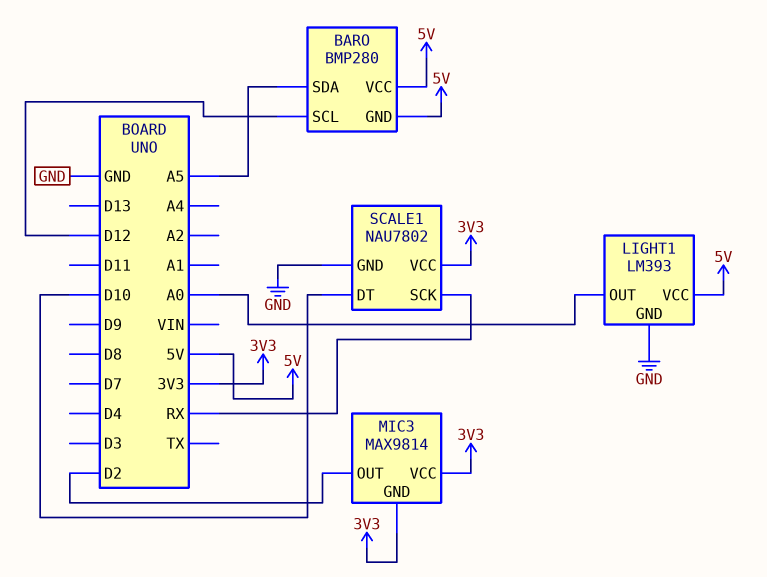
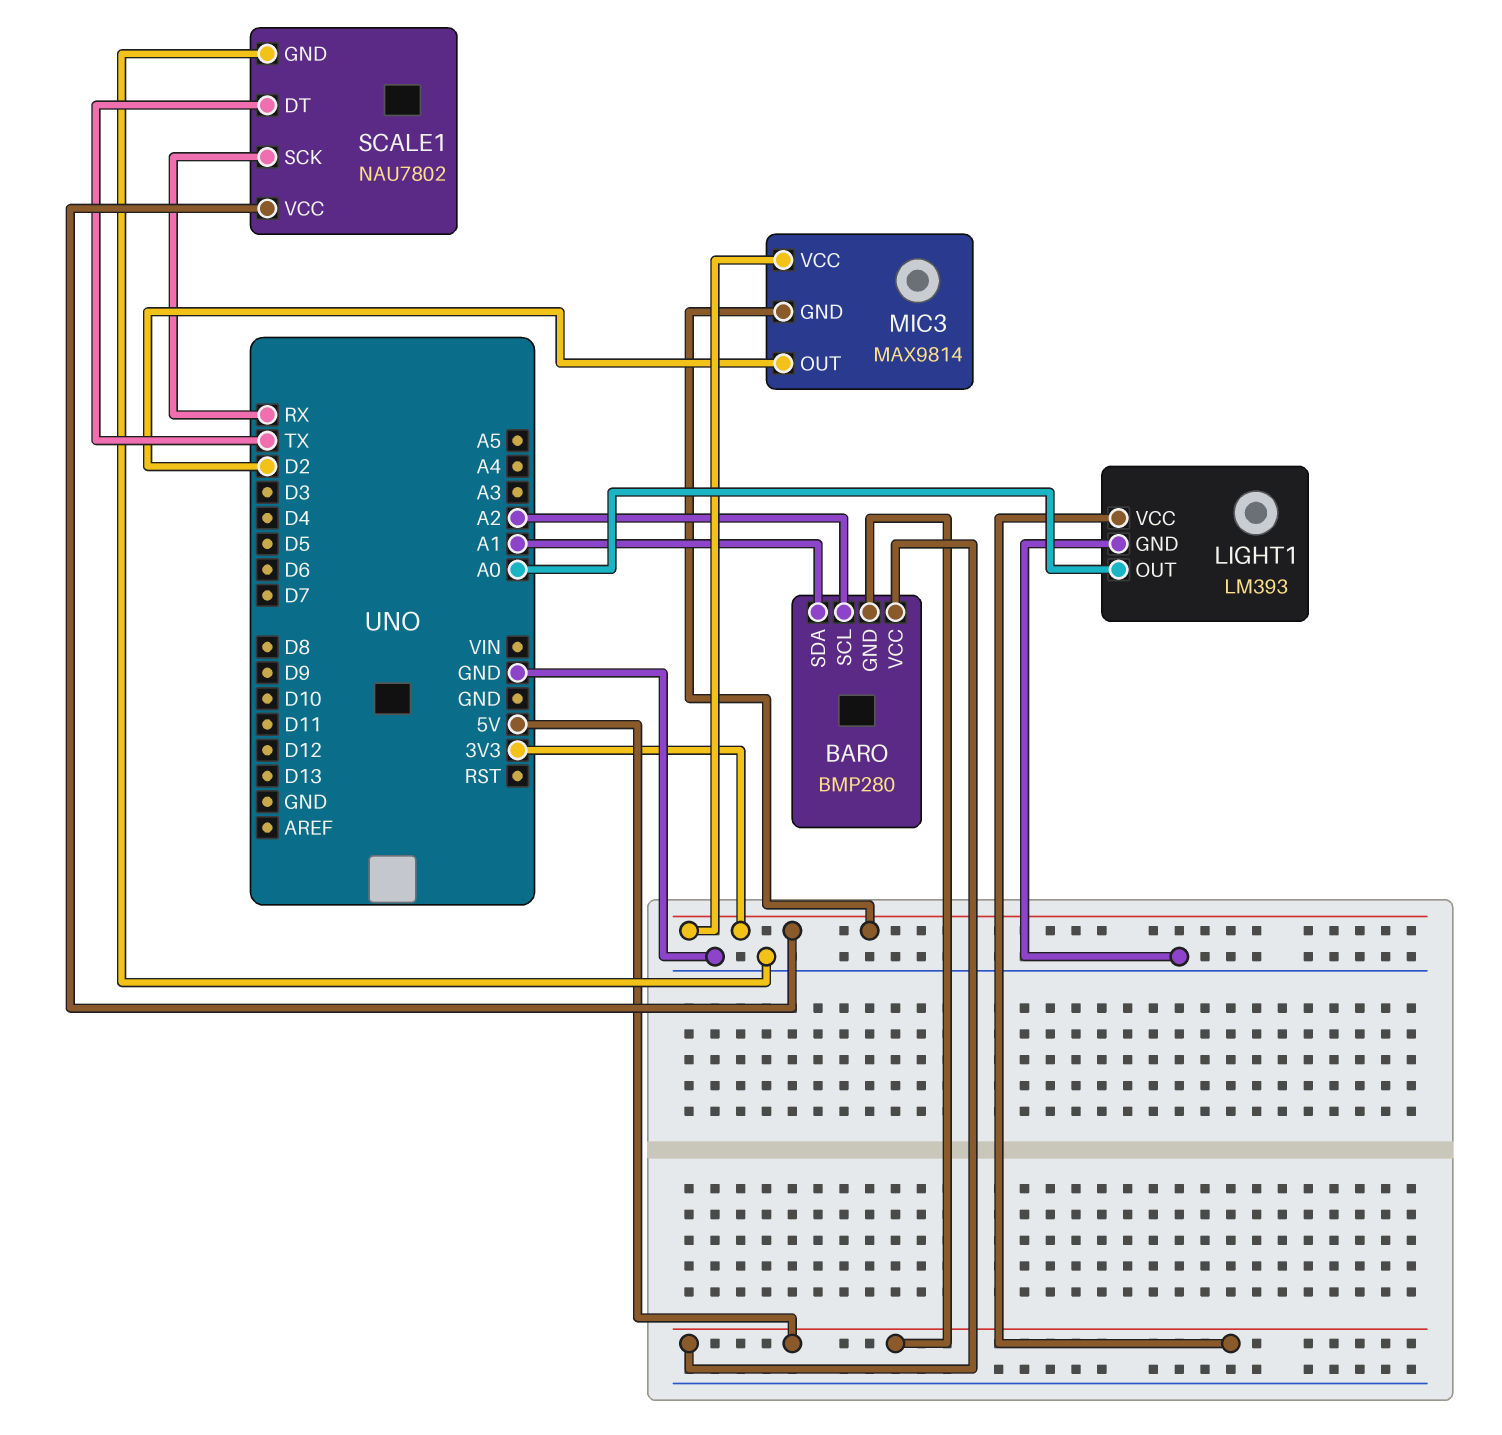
BARO pin SCL: D12 -> A2
BARO pin SDA: A5 -> A1
SCALE1 pin DT: D10 -> TX

